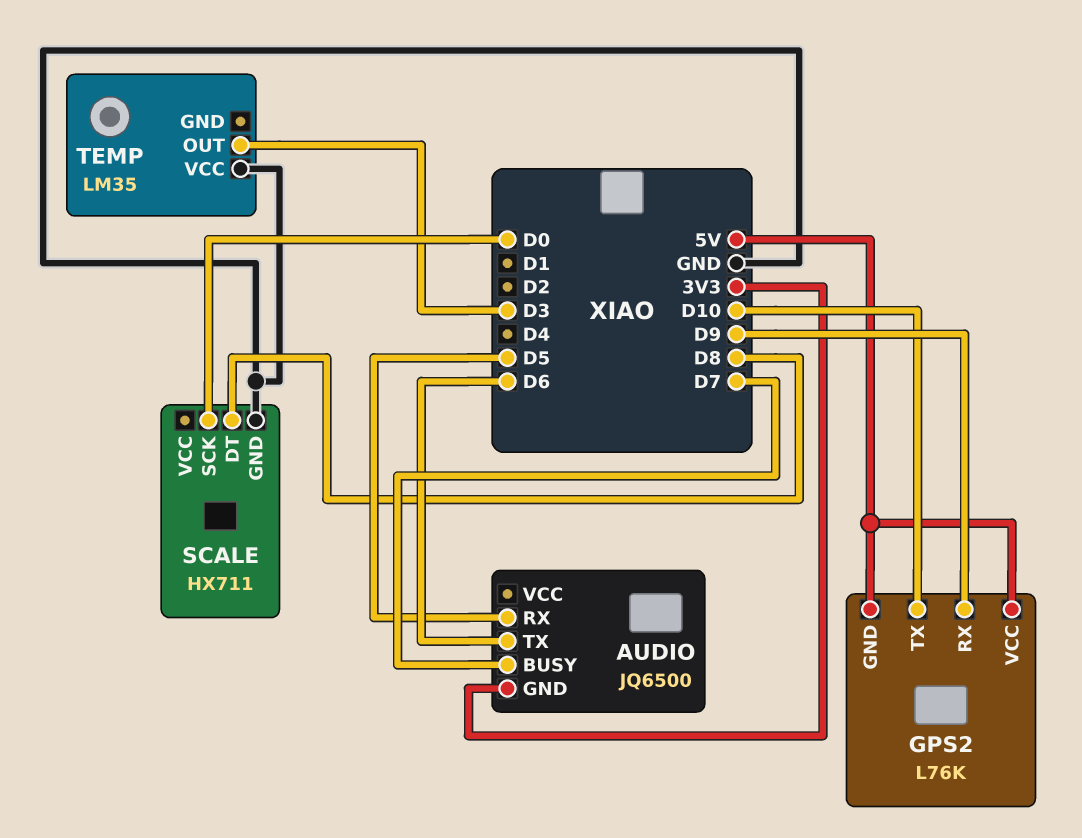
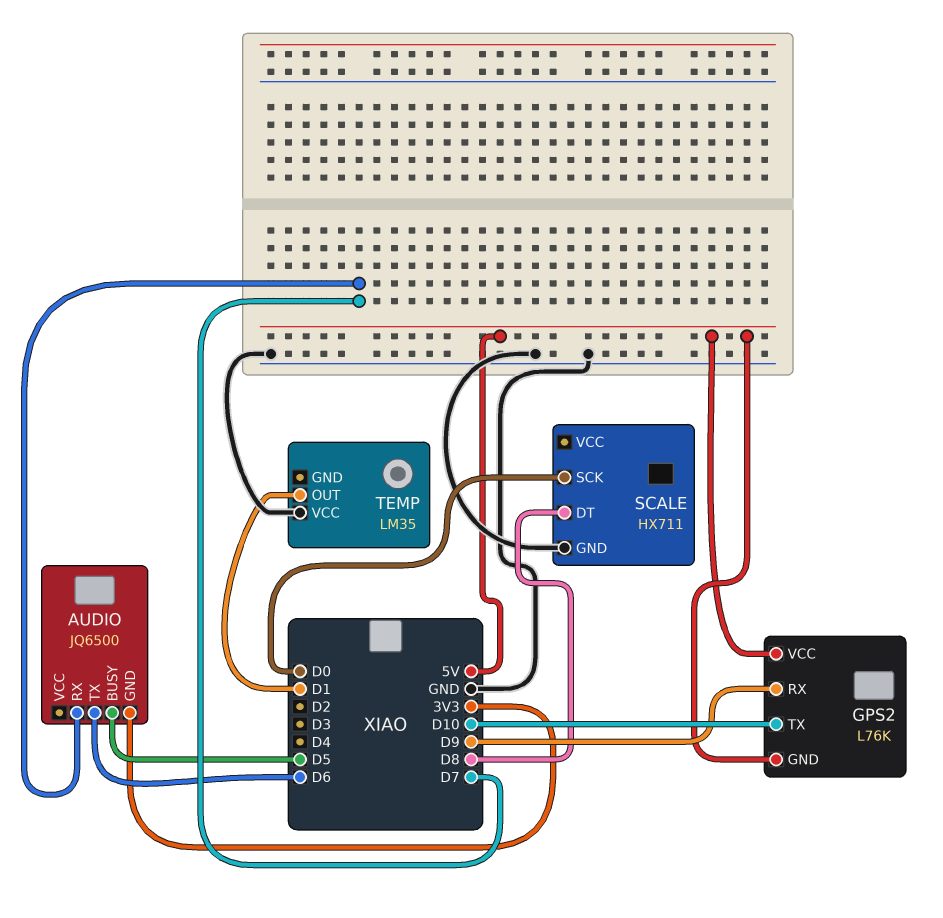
AUDIO pin BUSY: D7 -> D5
AUDIO pin RX: D5 -> D7
TEMP pin OUT: D3 -> D1

